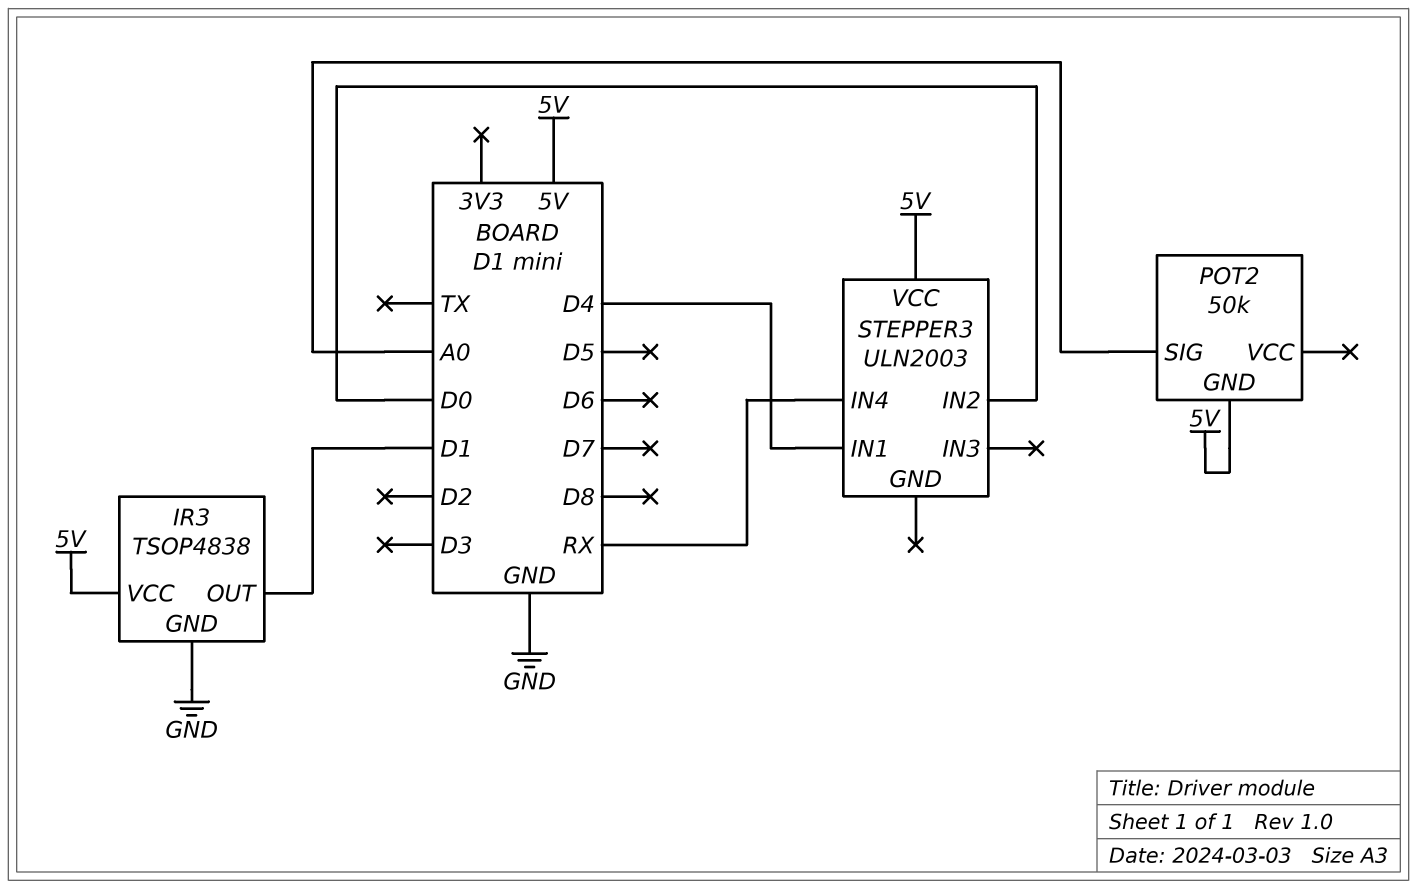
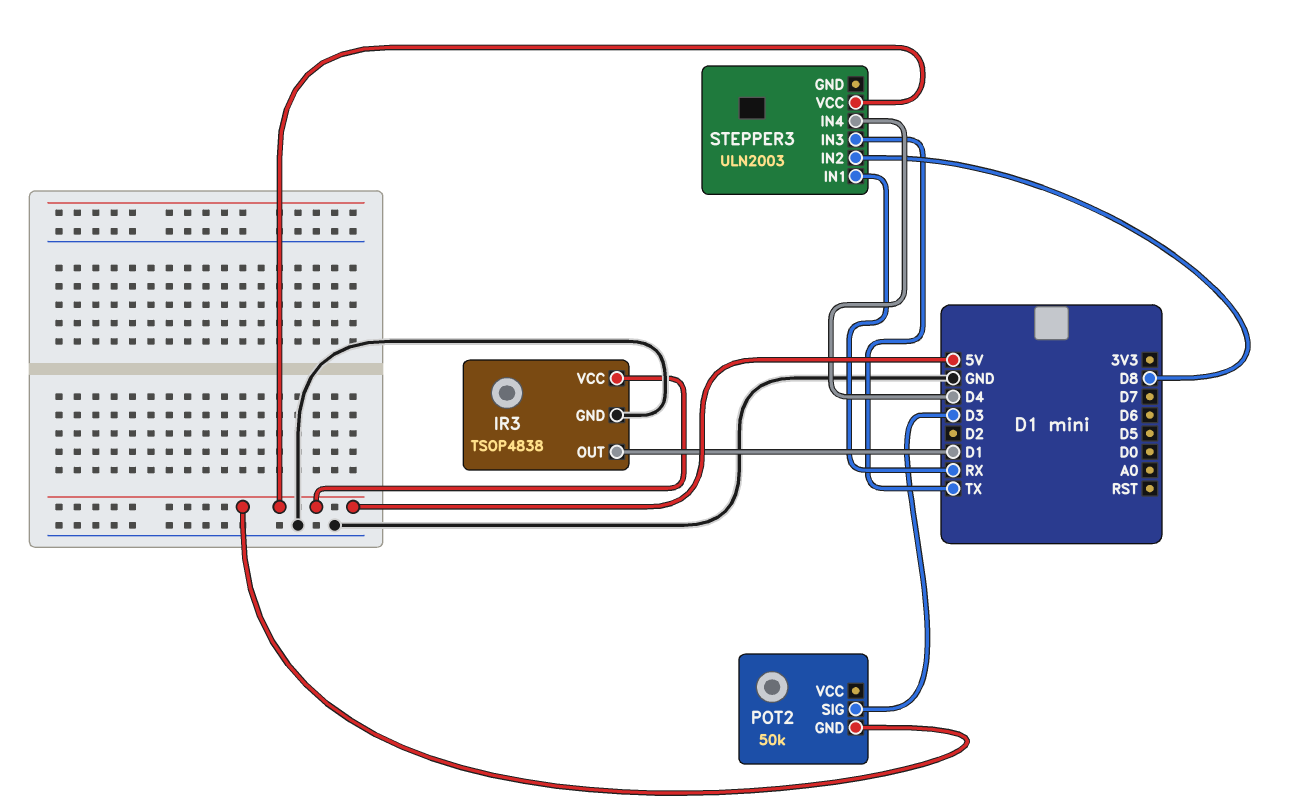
POT2 pin SIG: A0 -> D3
STEPPER3 pin IN1: D4 -> RX
STEPPER3 pin IN2: D0 -> D8
STEPPER3 pin IN3: none -> TX
STEPPER3 pin IN4: RX -> D4

